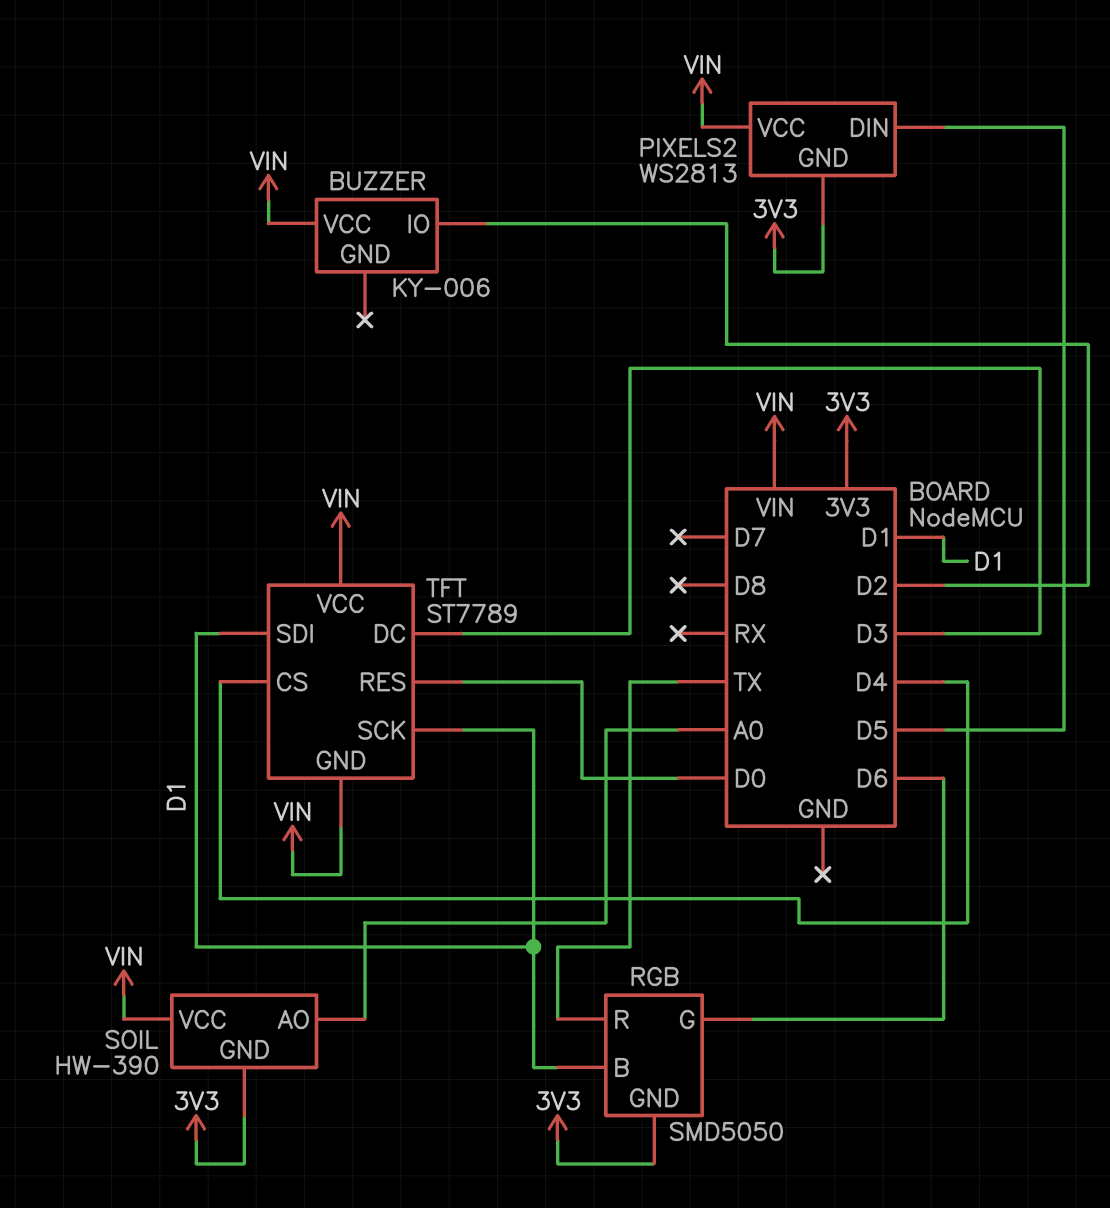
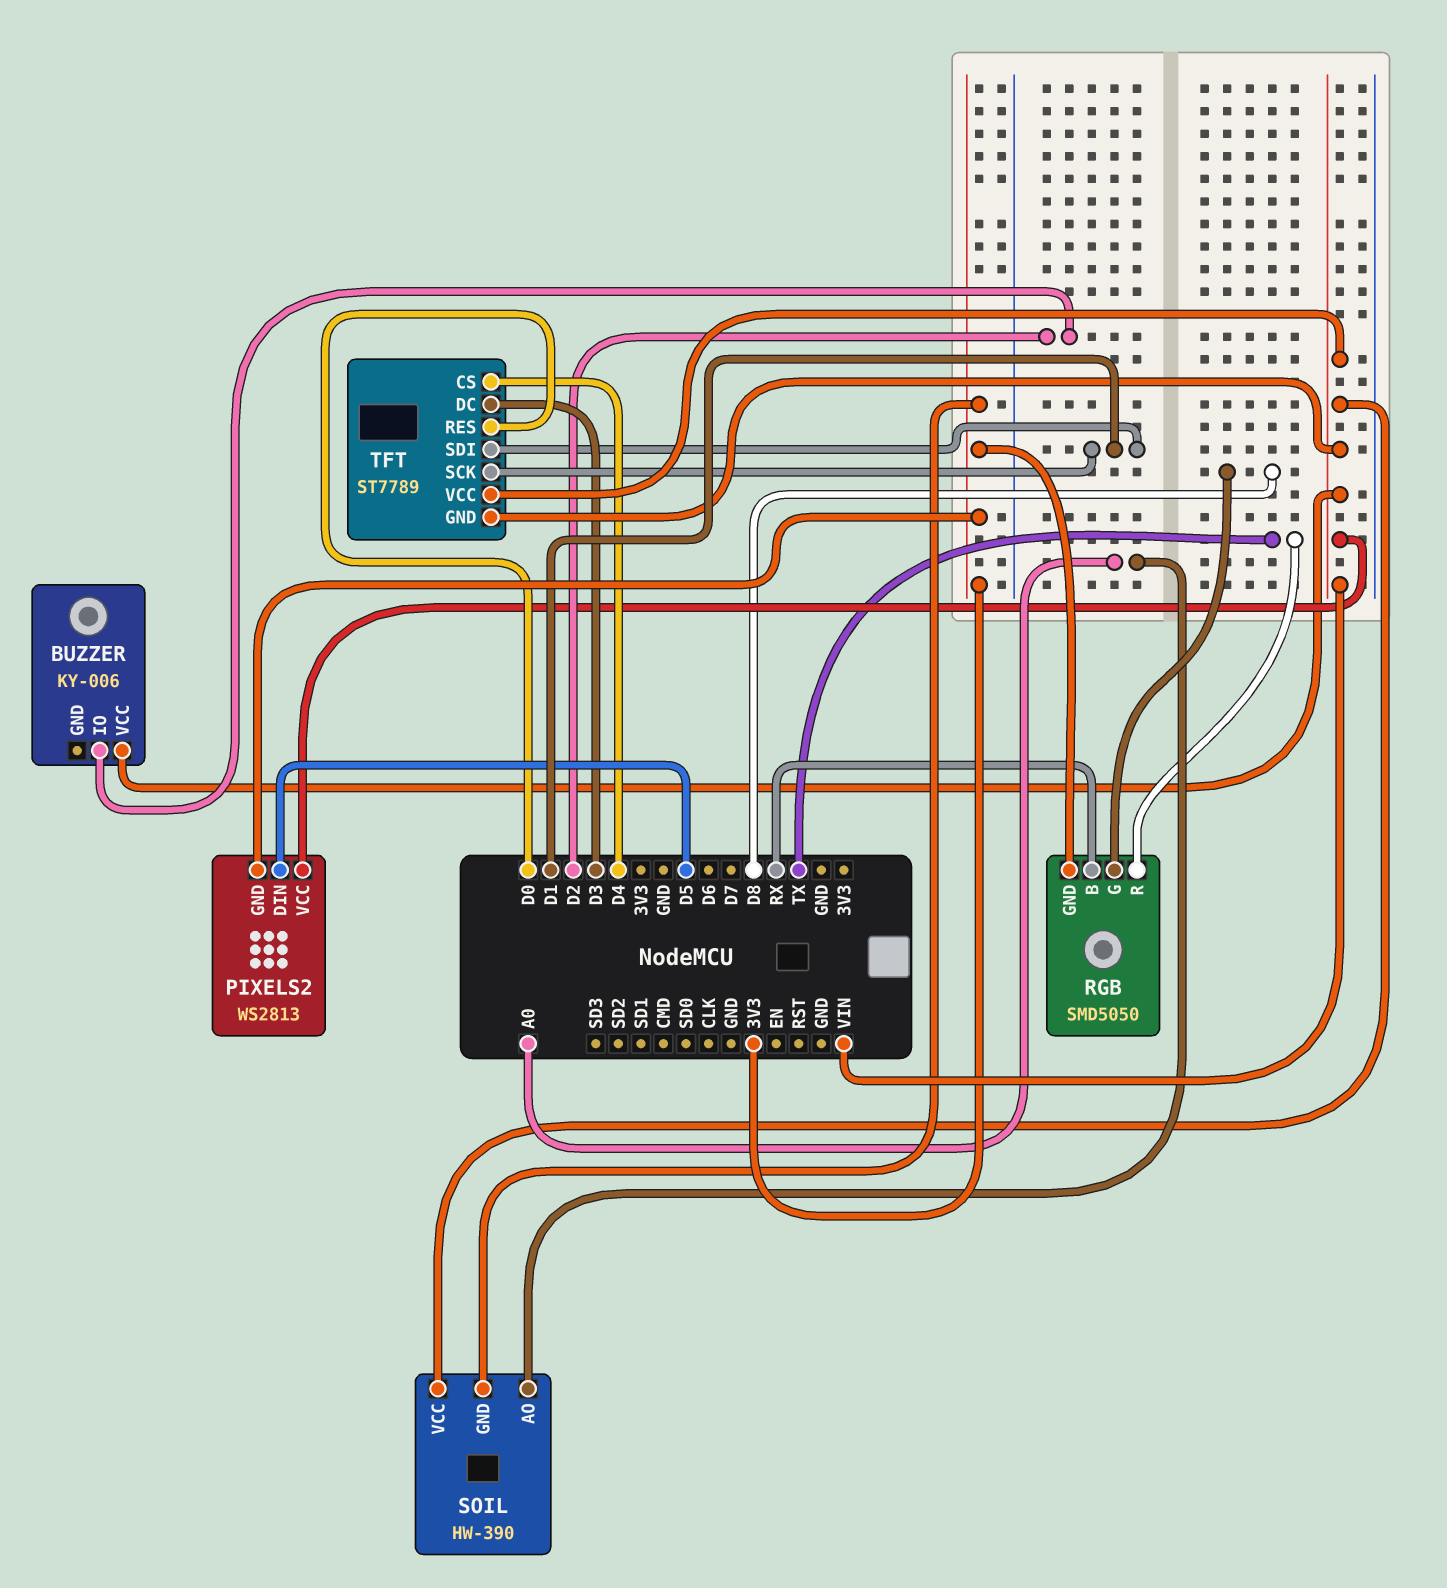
RGB pin B: D1 -> RX
RGB pin G: D6 -> D8

